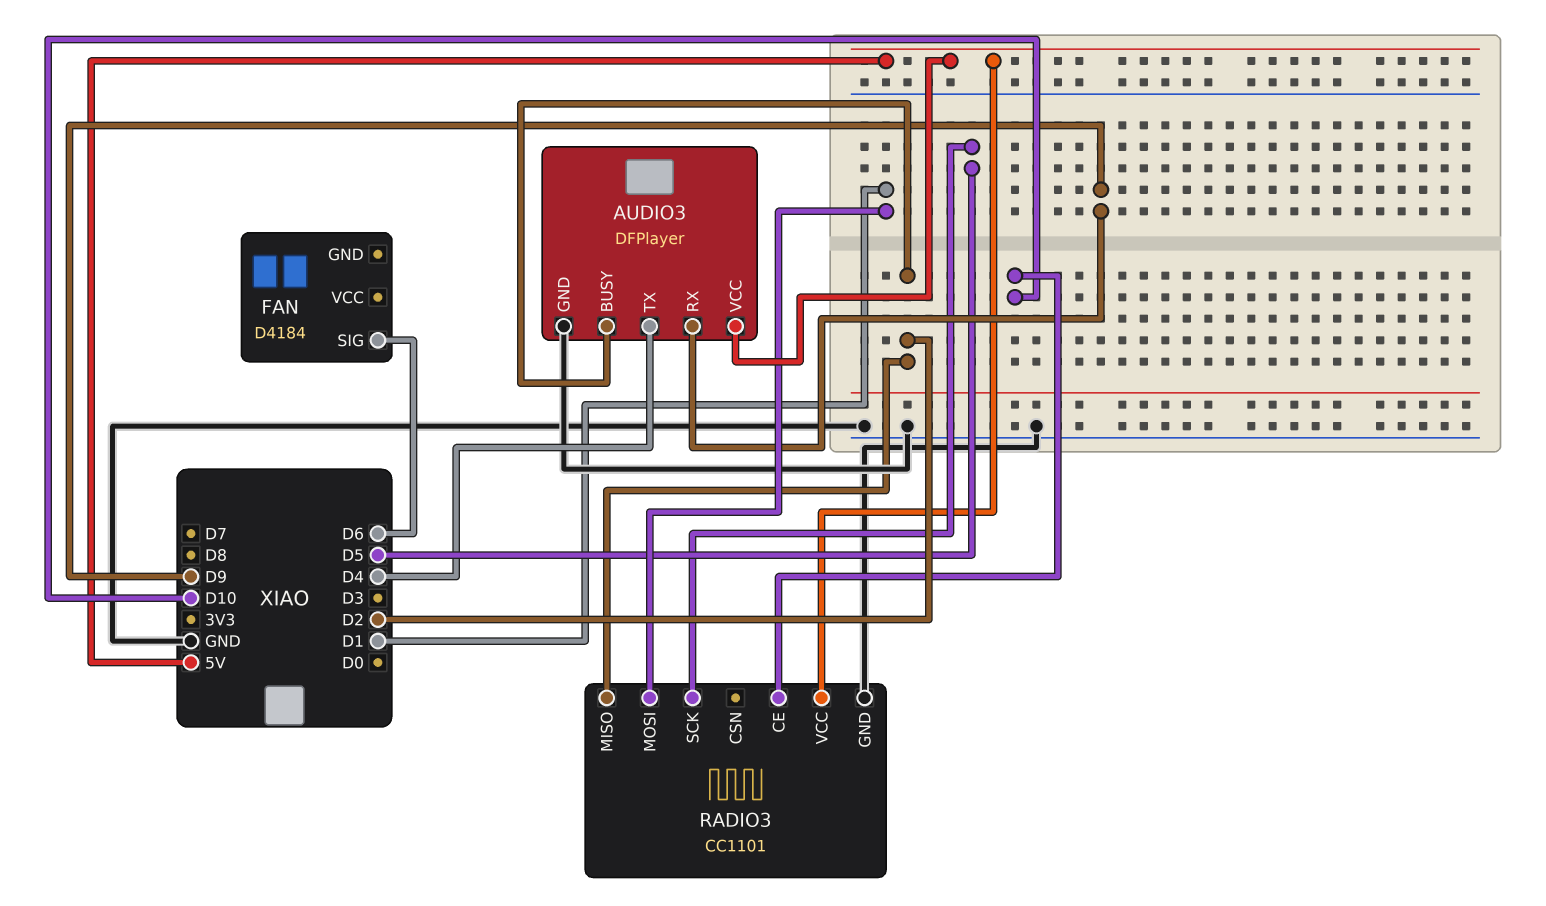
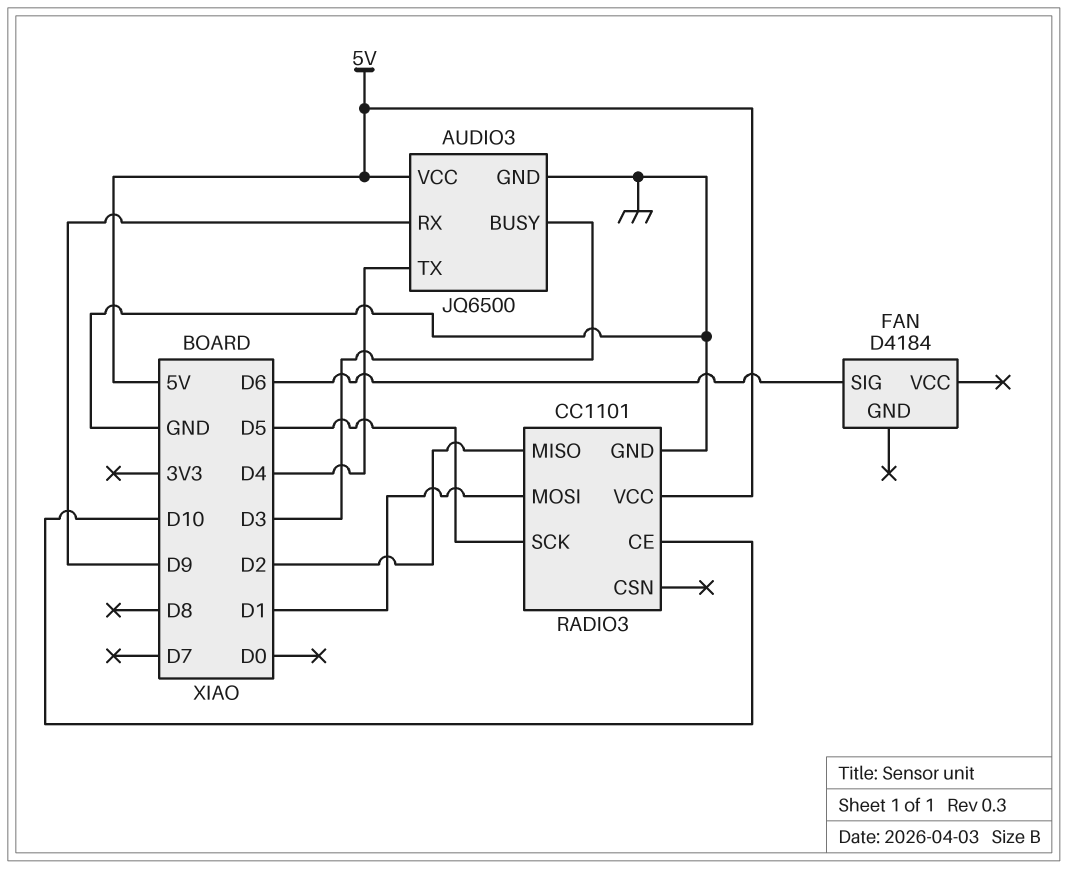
AUDIO3: DFPlayer -> JQ6500
AUDIO3 pin BUSY: D2 -> D3

